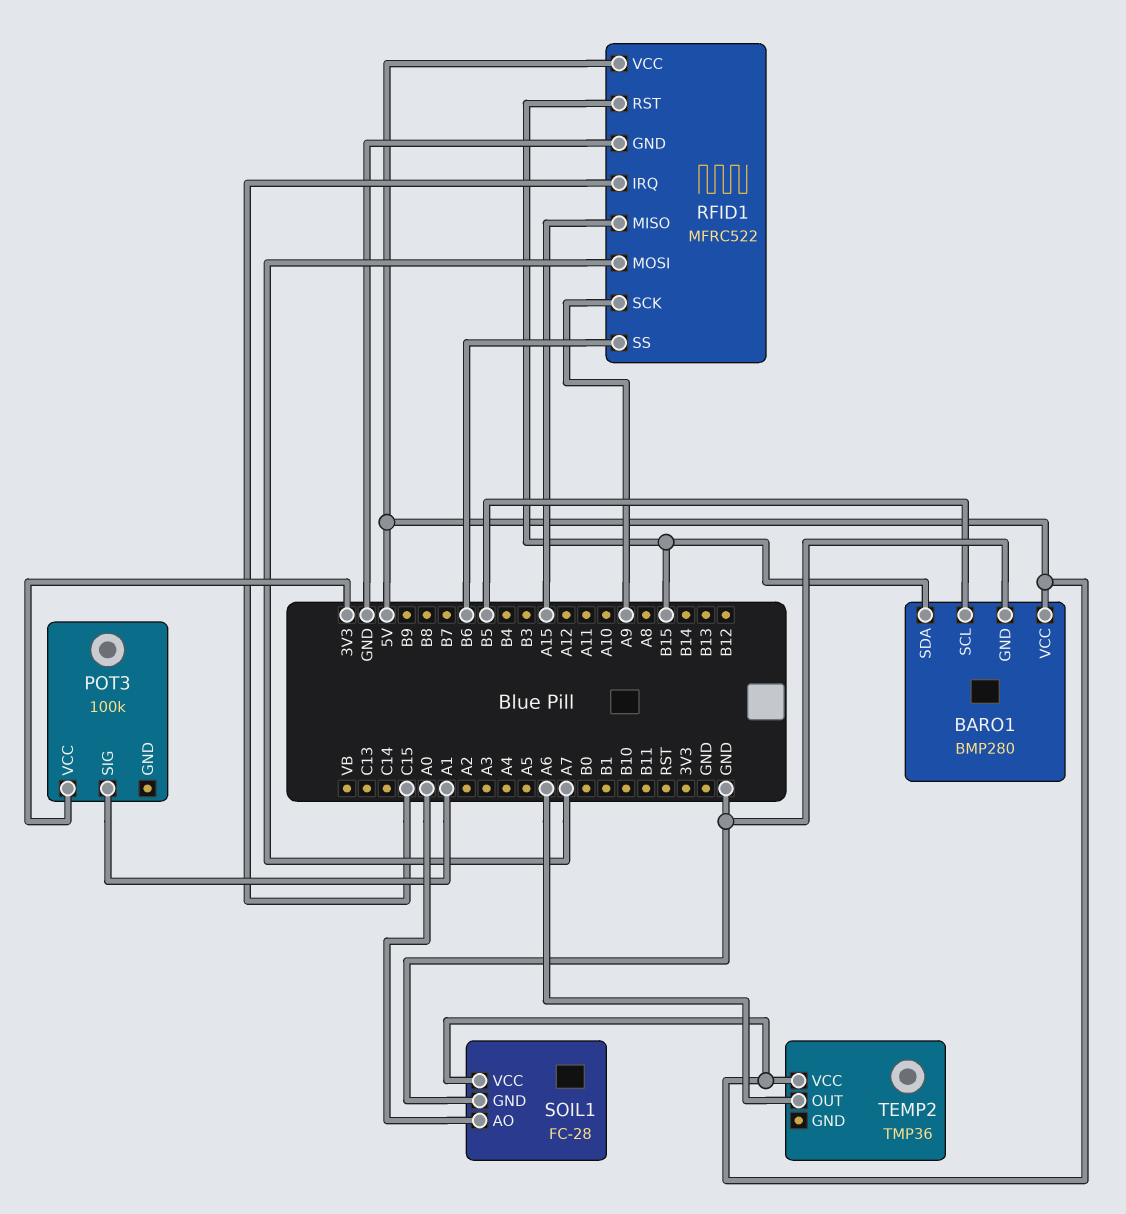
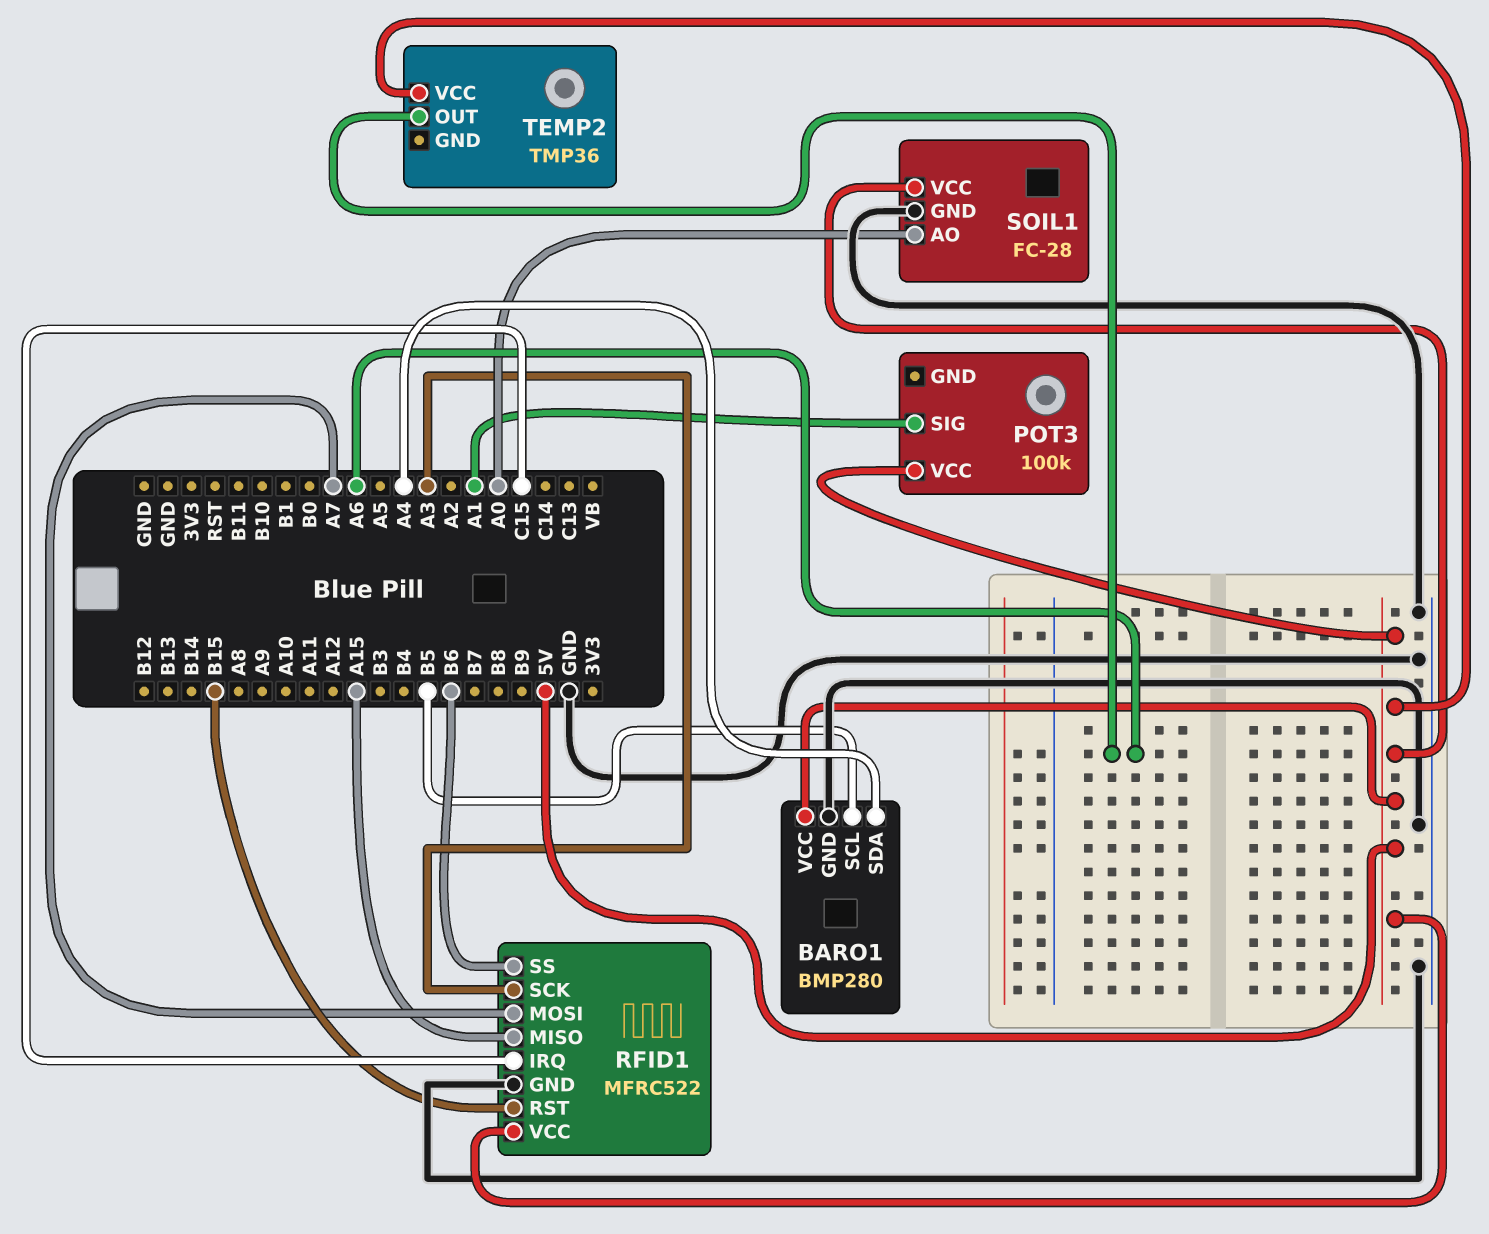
BARO1 pin SDA: B15 -> A4
POT3 pin VCC: 3V3 -> 5V
RFID1 pin SCK: A9 -> A3

